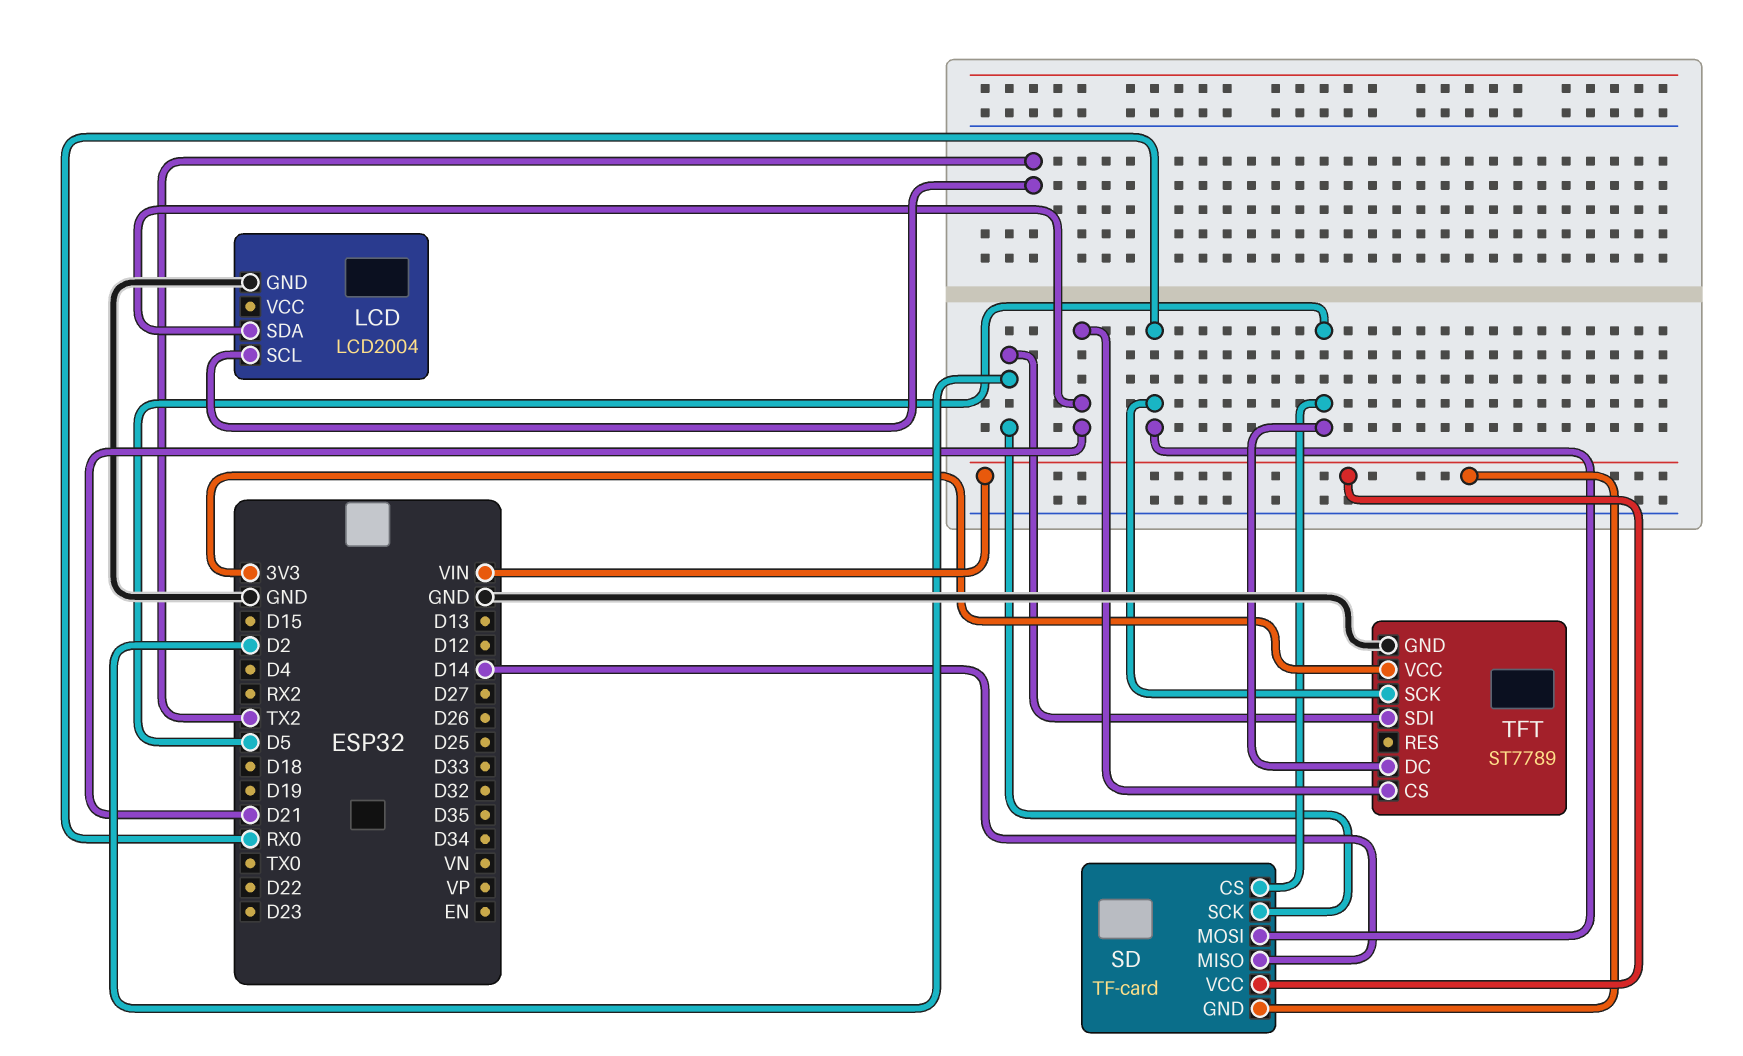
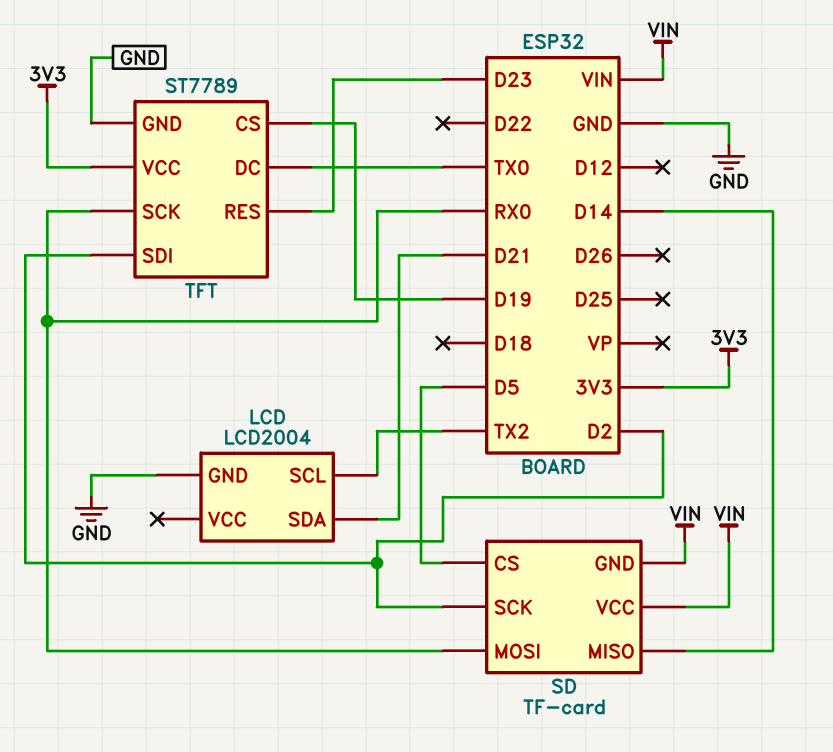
TFT pin CS: D21 -> D19
TFT pin DC: D5 -> TX0
TFT pin RES: none -> D23

